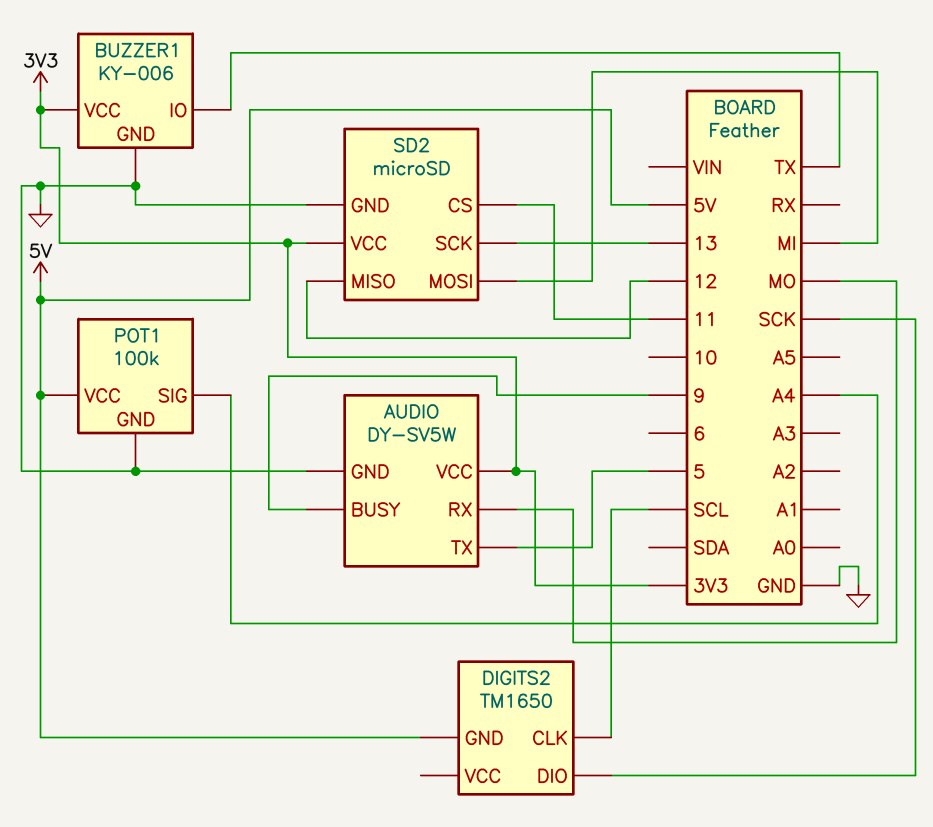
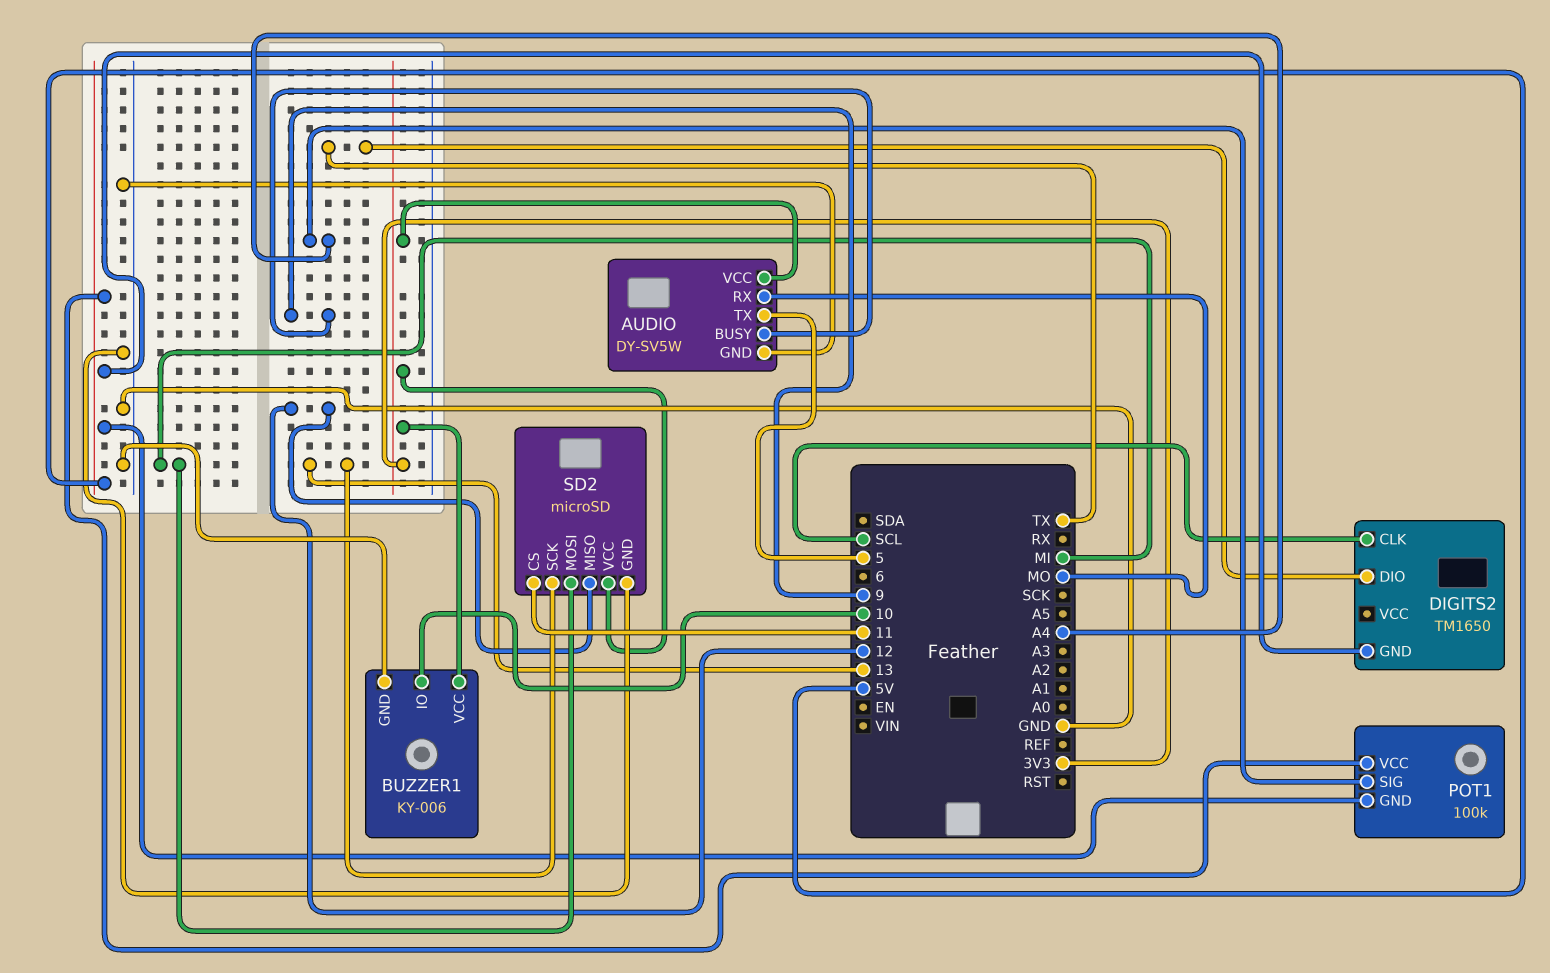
BUZZER1 pin IO: TX -> 10
DIGITS2 pin DIO: SCK -> TX
POT1 pin GND: GND -> 5V

